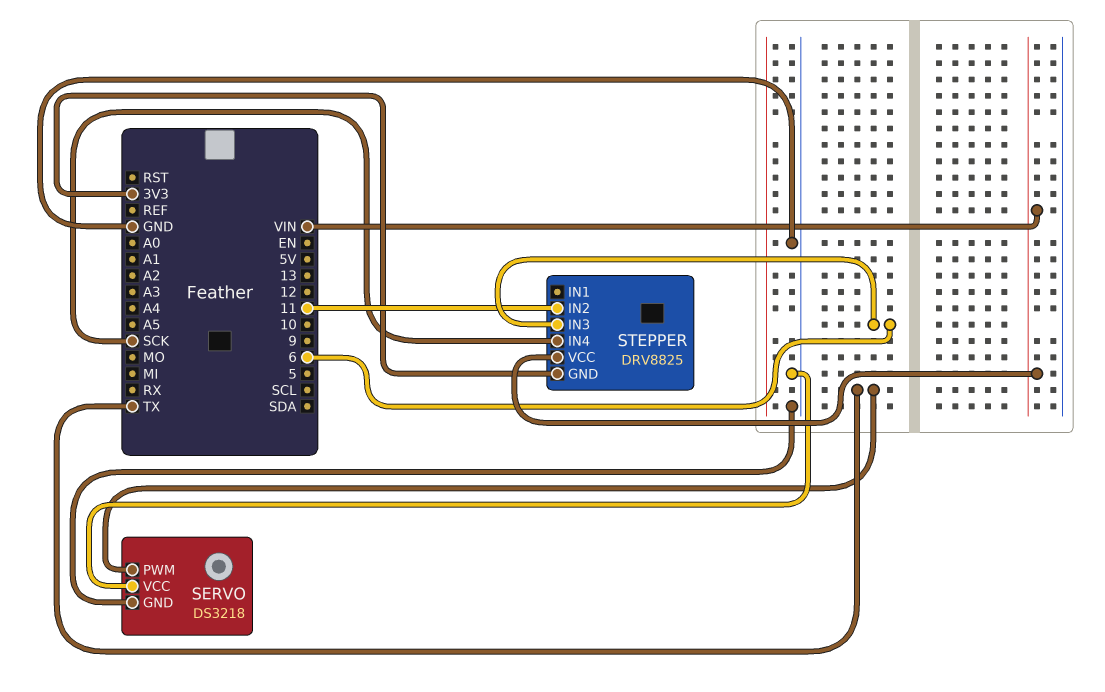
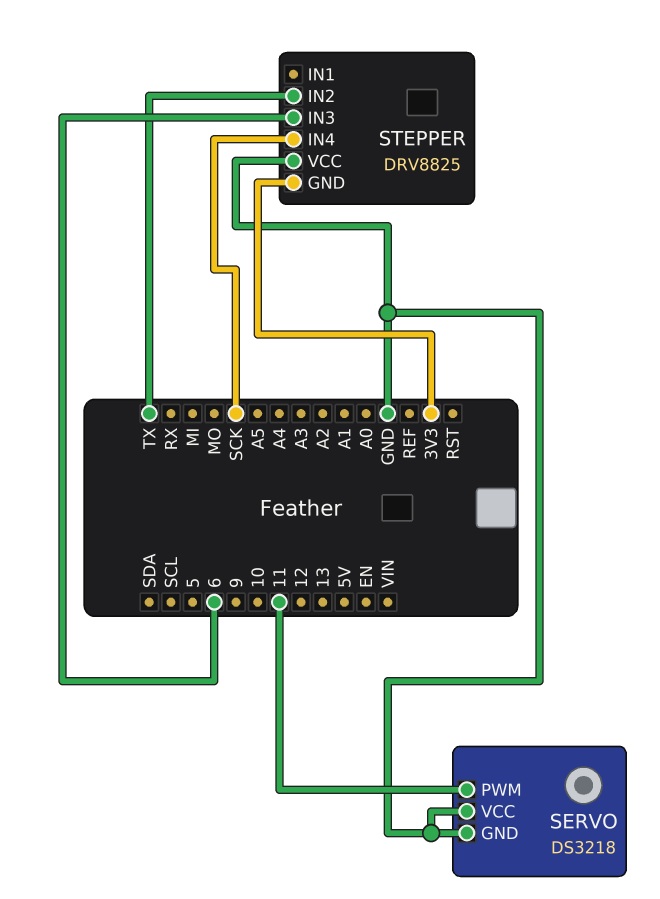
SERVO pin PWM: TX -> 11
STEPPER pin IN2: 11 -> TX
STEPPER pin VCC: VIN -> GND

